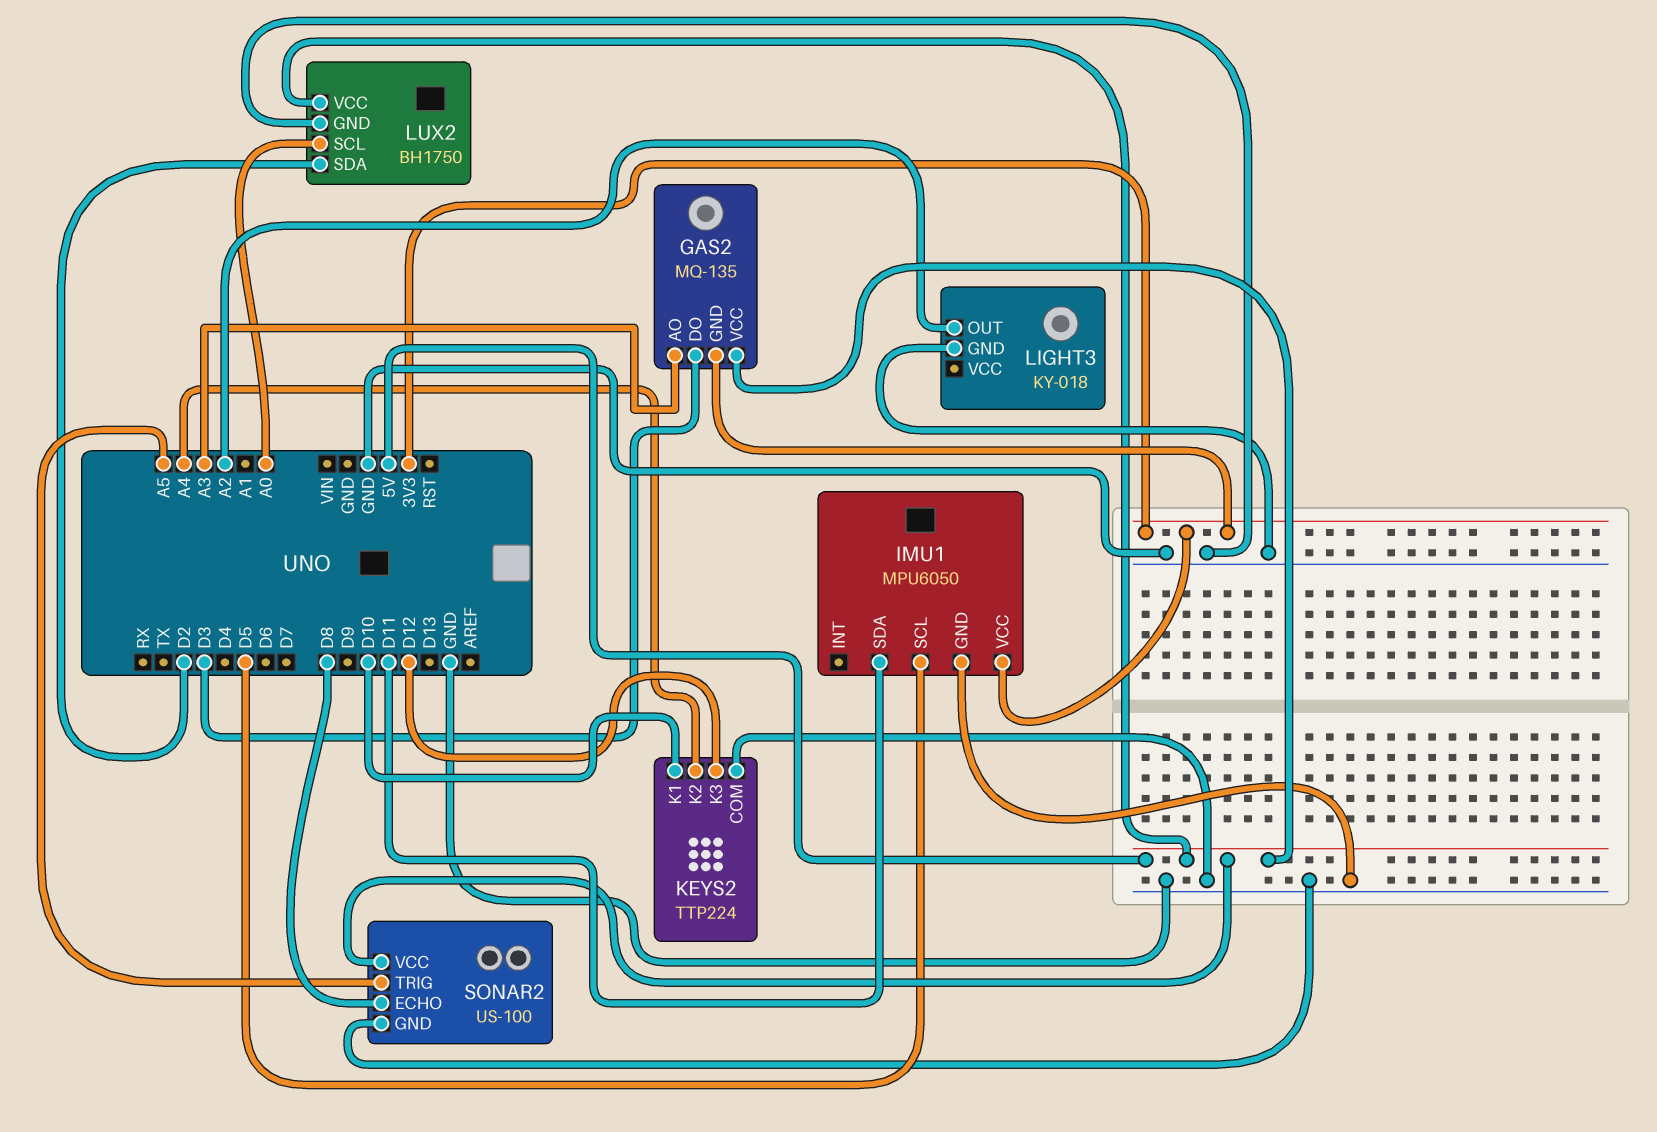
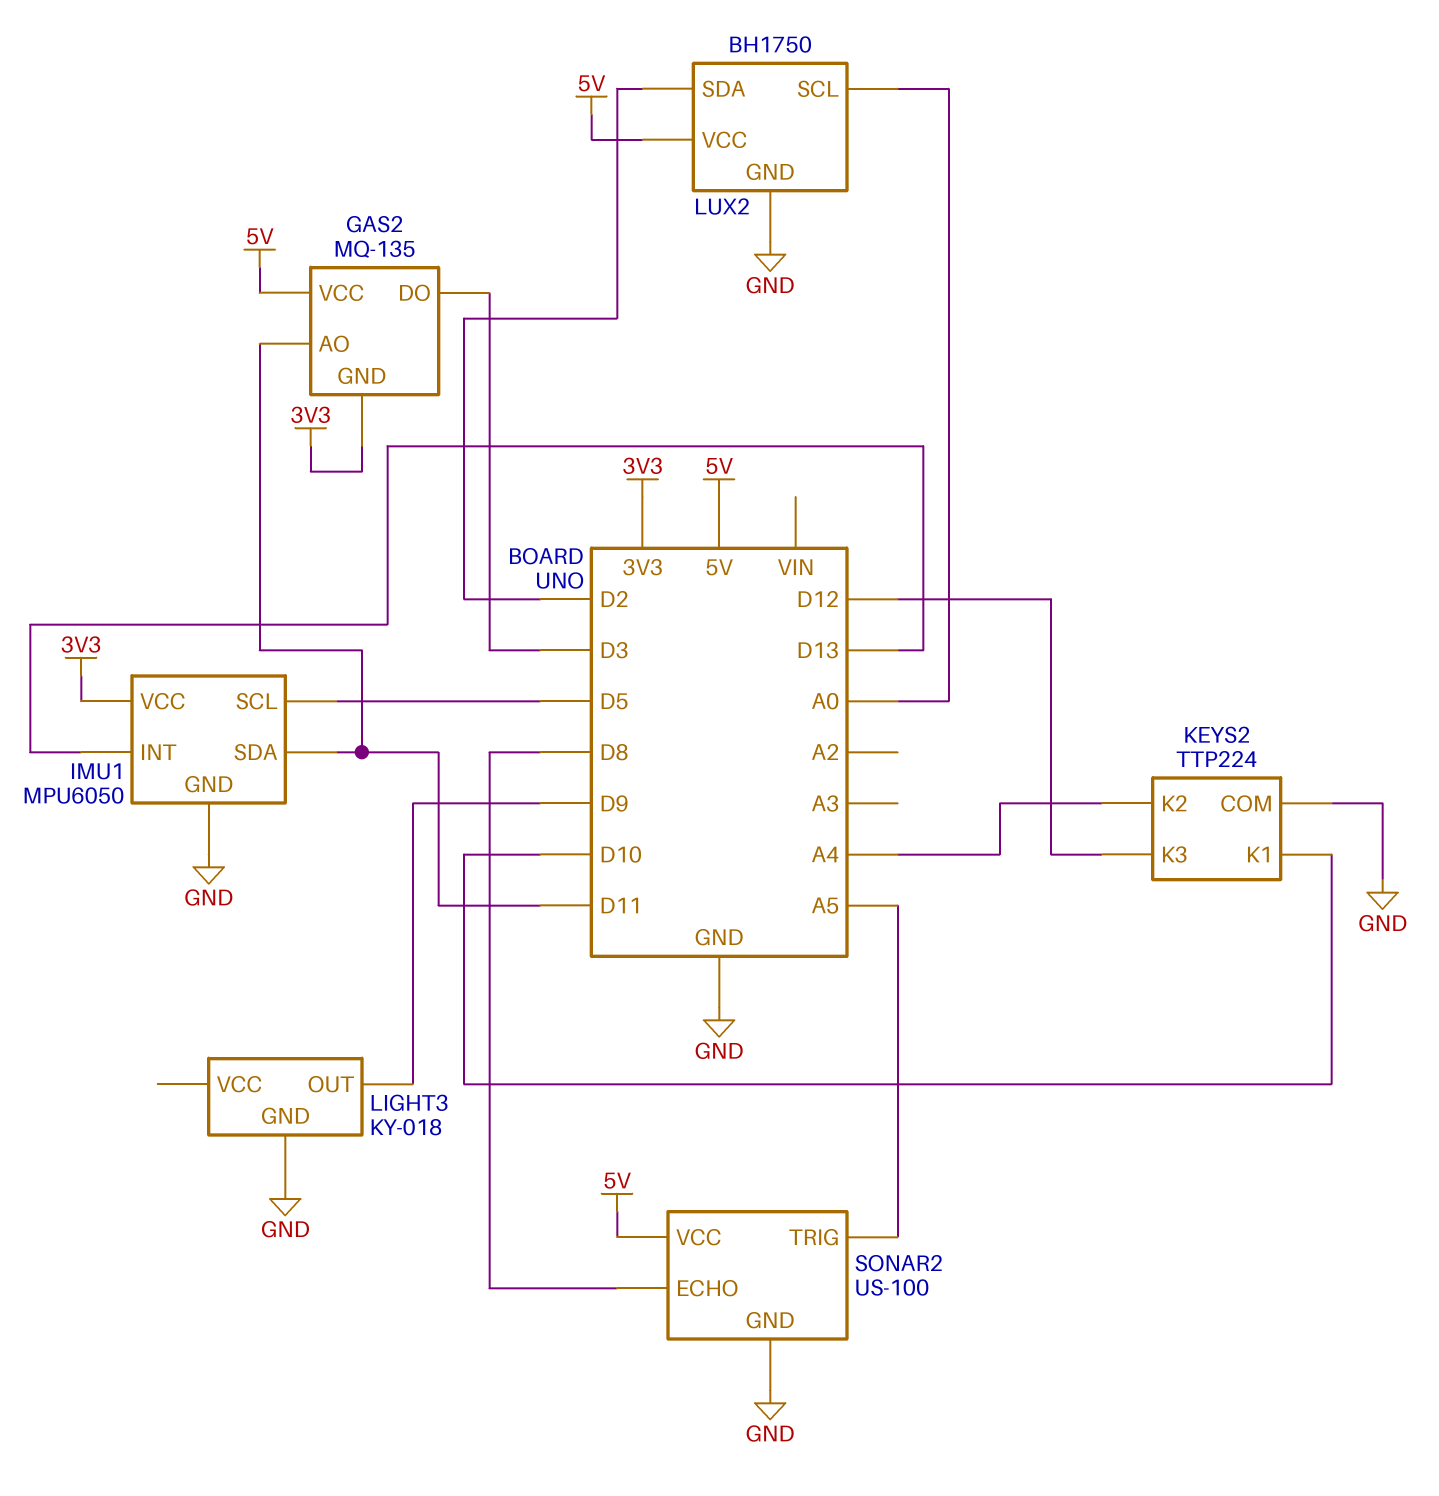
GAS2 pin AO: A3 -> D11
IMU1 pin INT: none -> D13
LIGHT3 pin OUT: A2 -> D9

